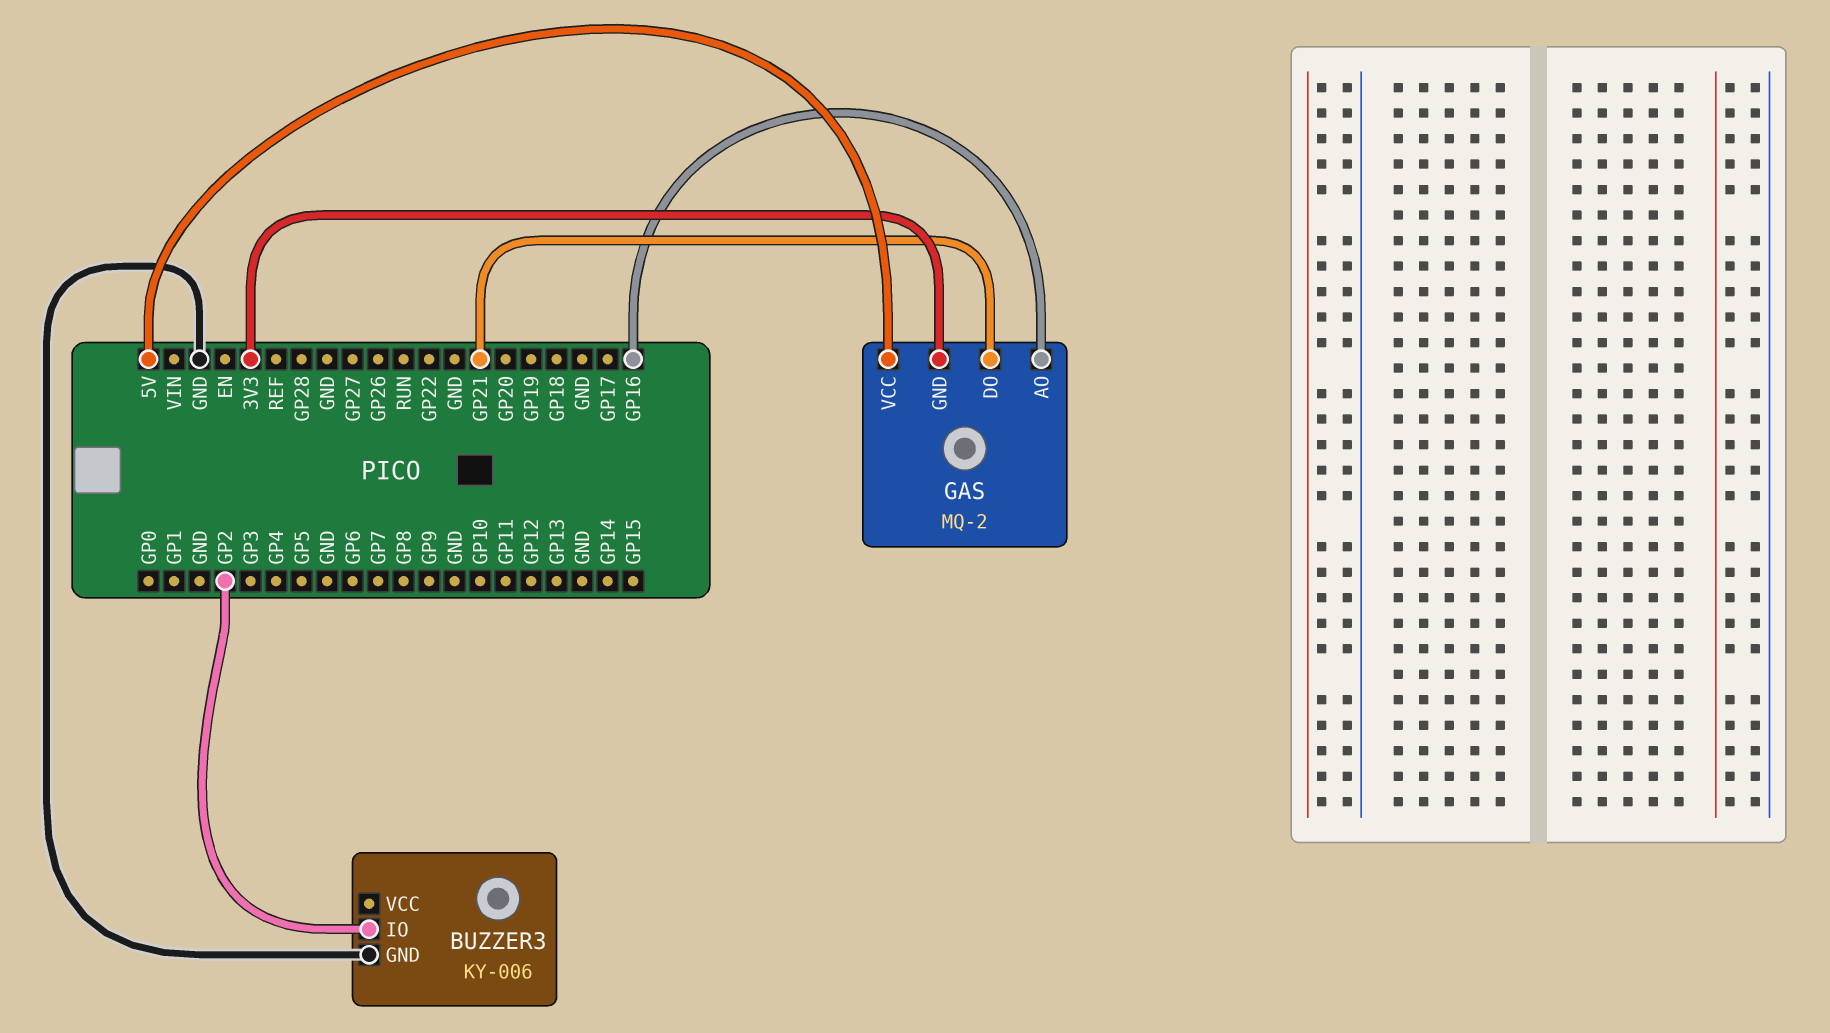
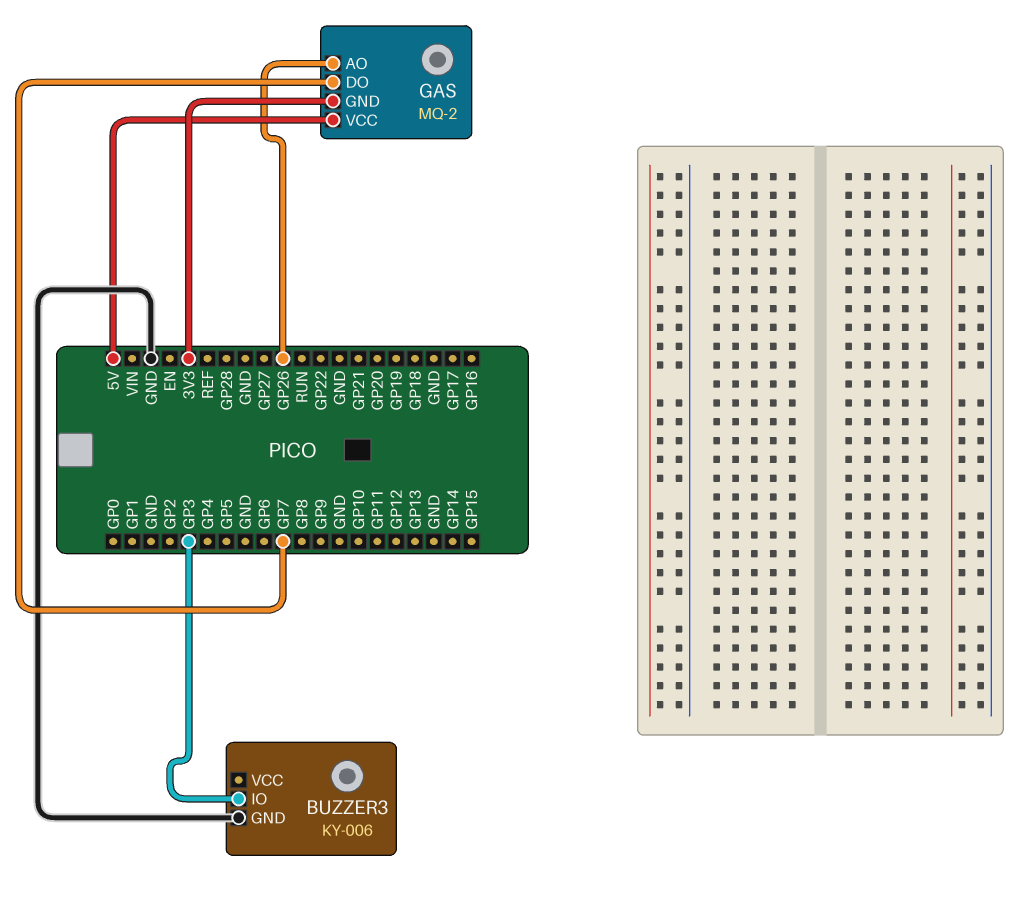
BUZZER3 pin IO: GP2 -> GP3
GAS pin AO: GP16 -> GP26
GAS pin DO: GP21 -> GP7

